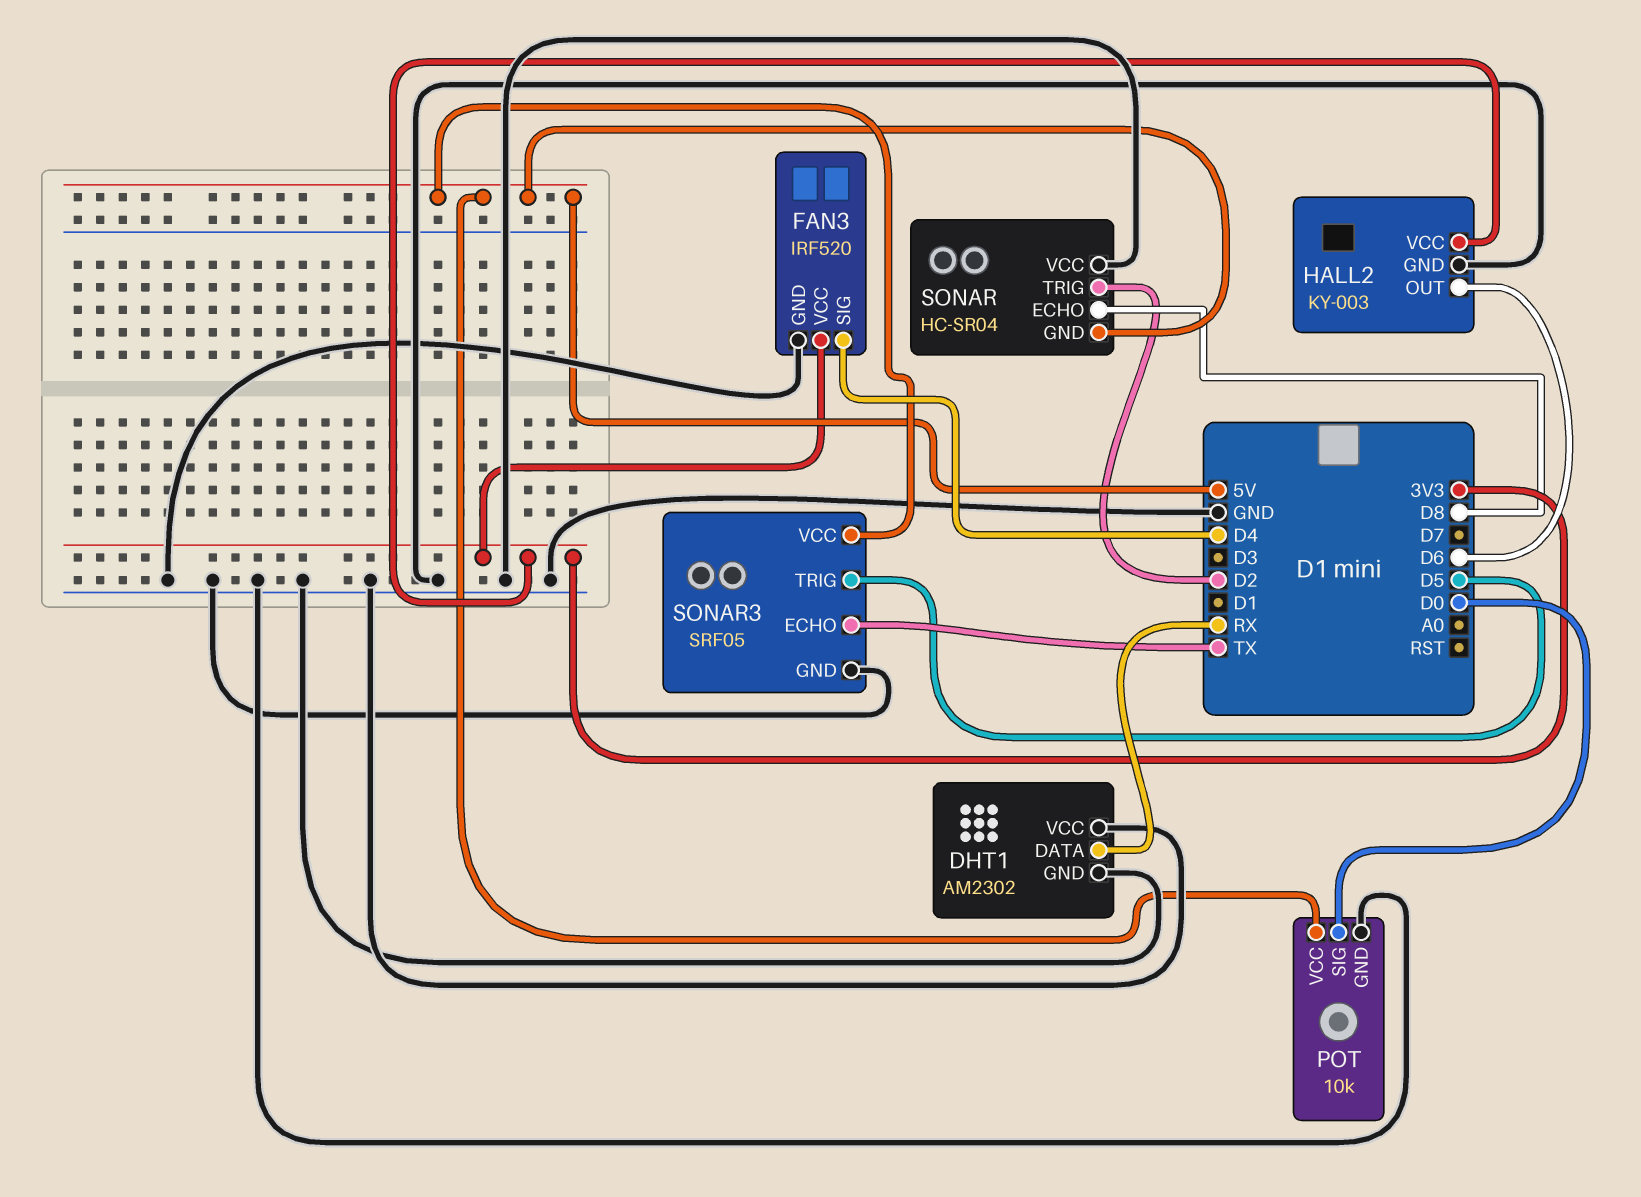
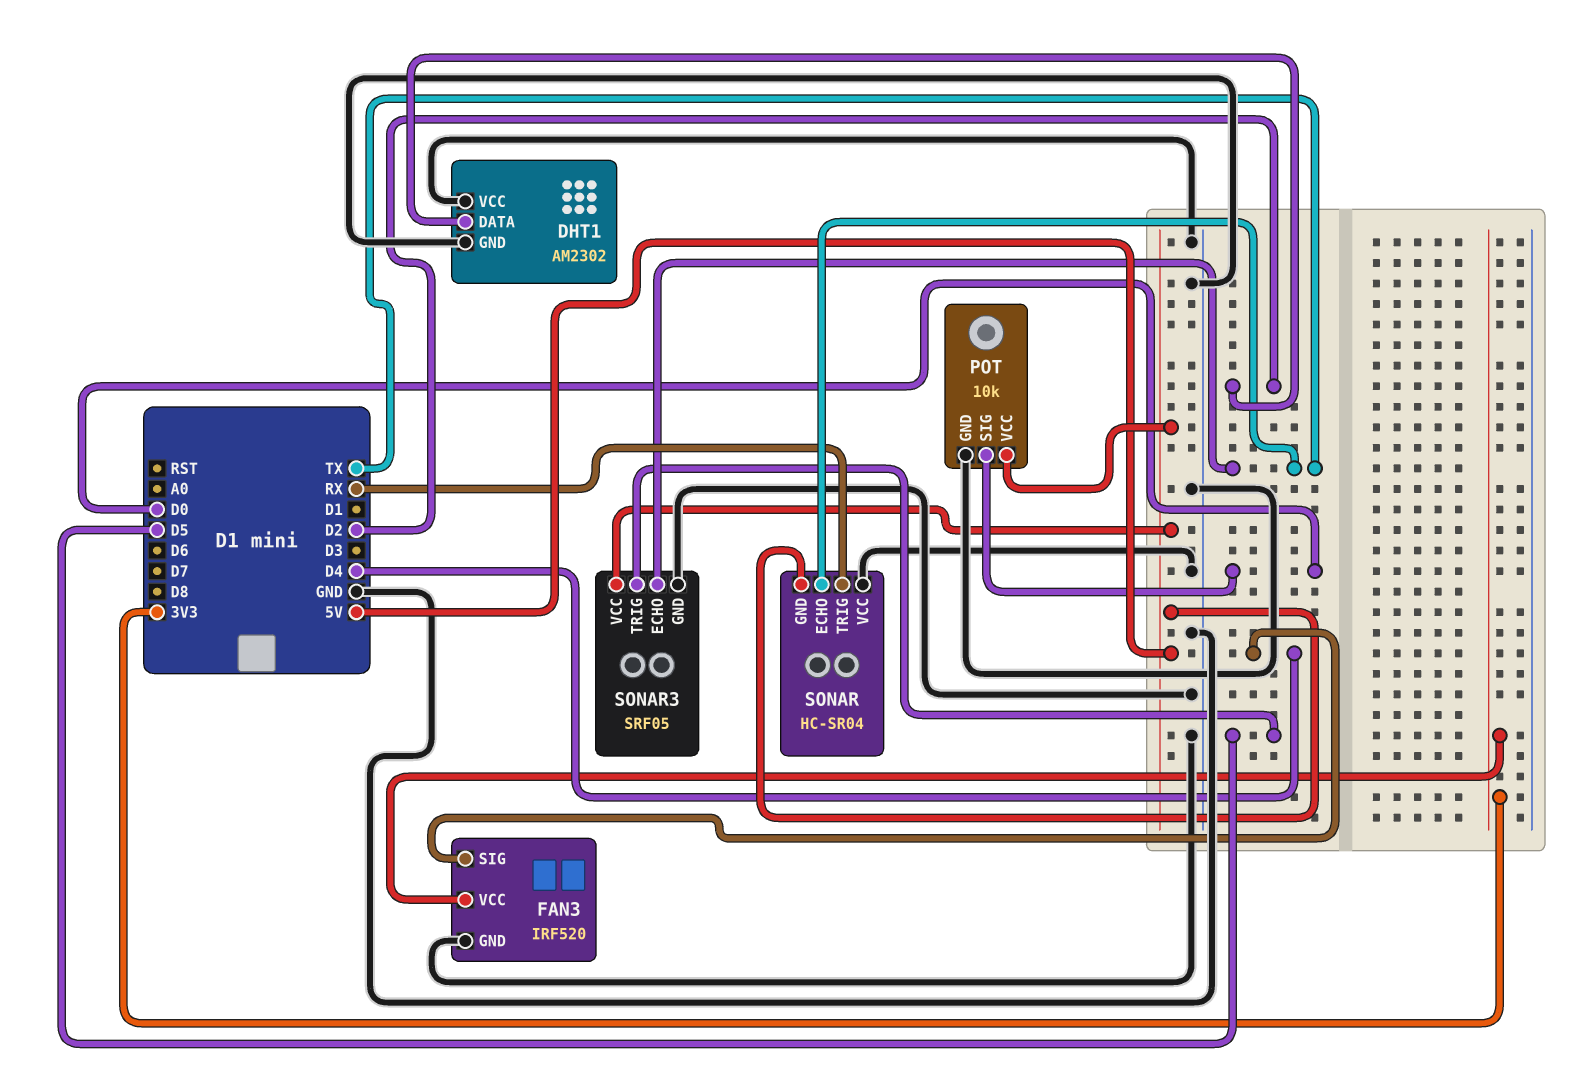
DHT1 pin DATA: RX -> D2
HALL2: KY-003 -> none
HALL2 pin GND: GND -> none
HALL2 pin OUT: D6 -> none
HALL2 pin VCC: 3V3 -> none
SONAR pin ECHO: D8 -> TX
SONAR pin TRIG: D2 -> RX

